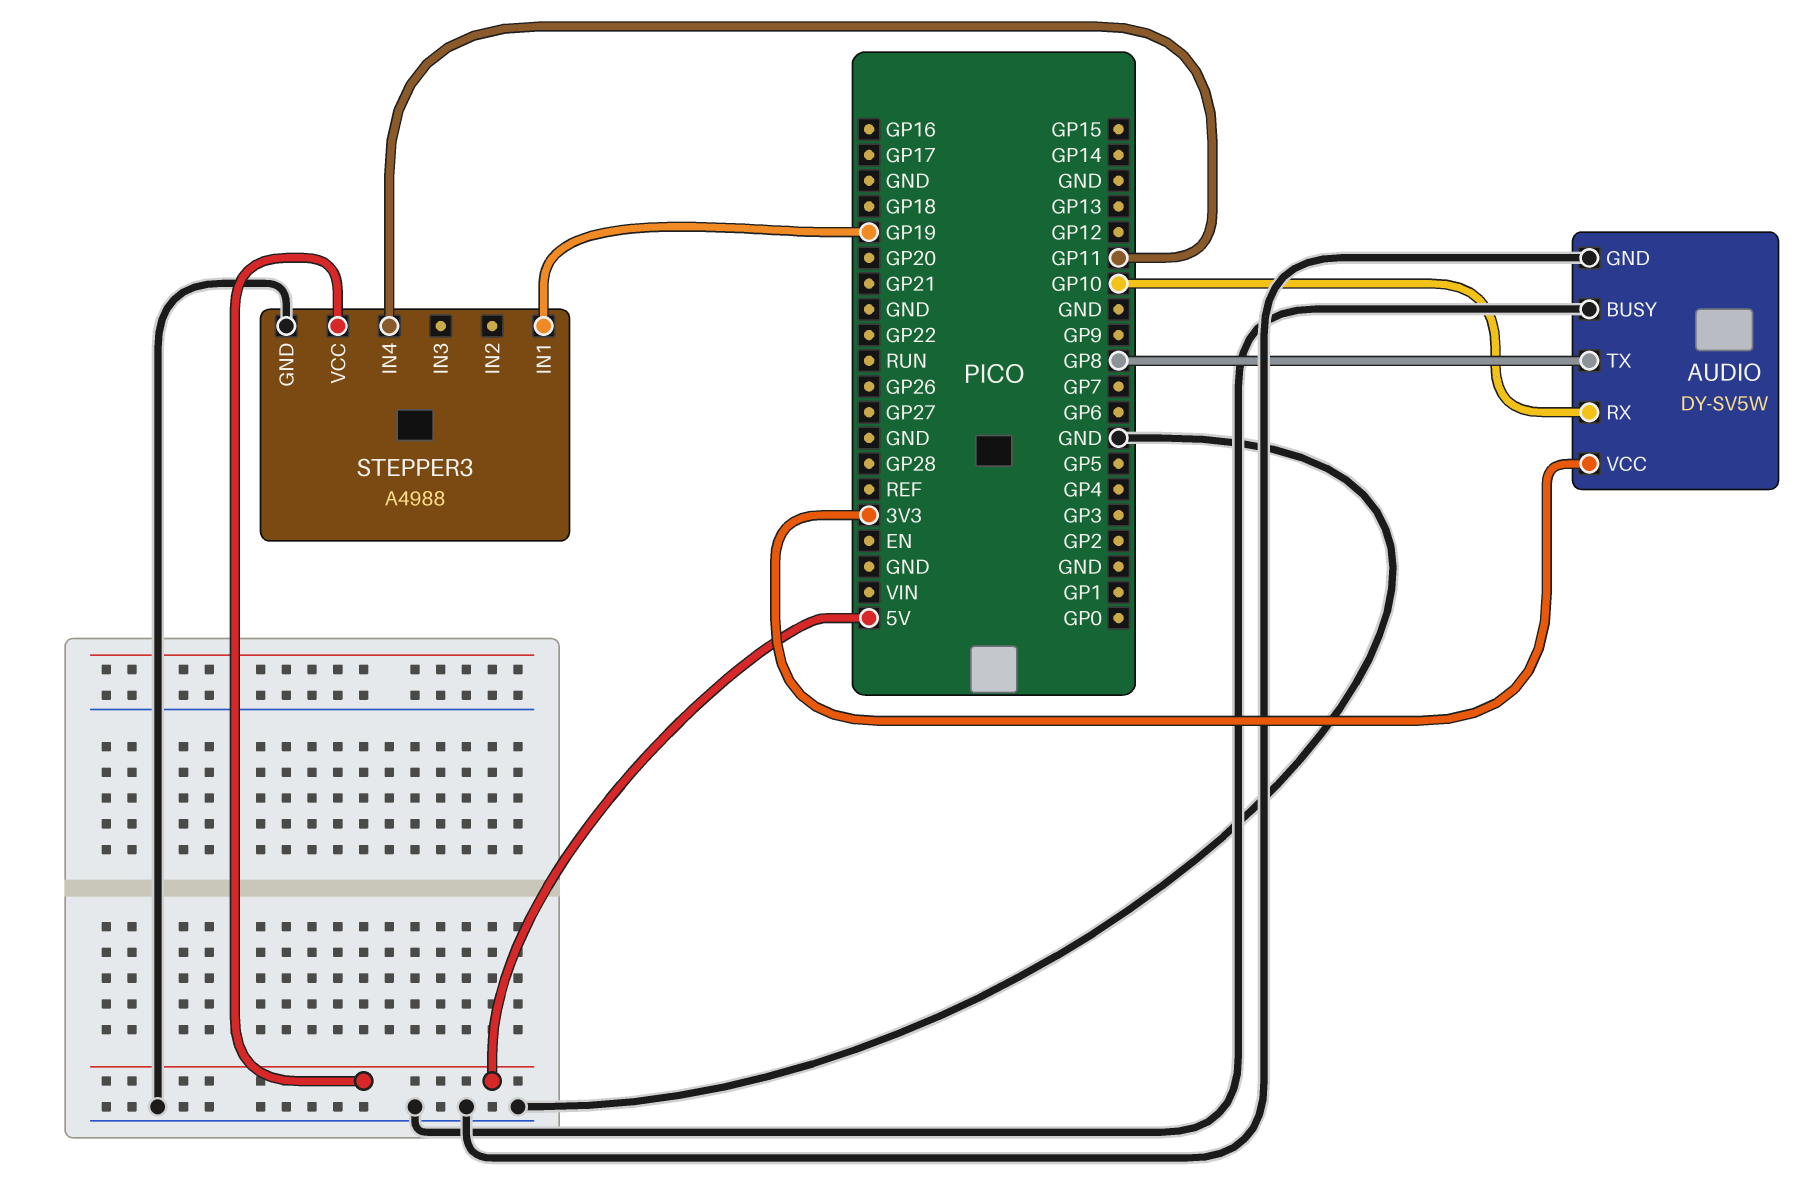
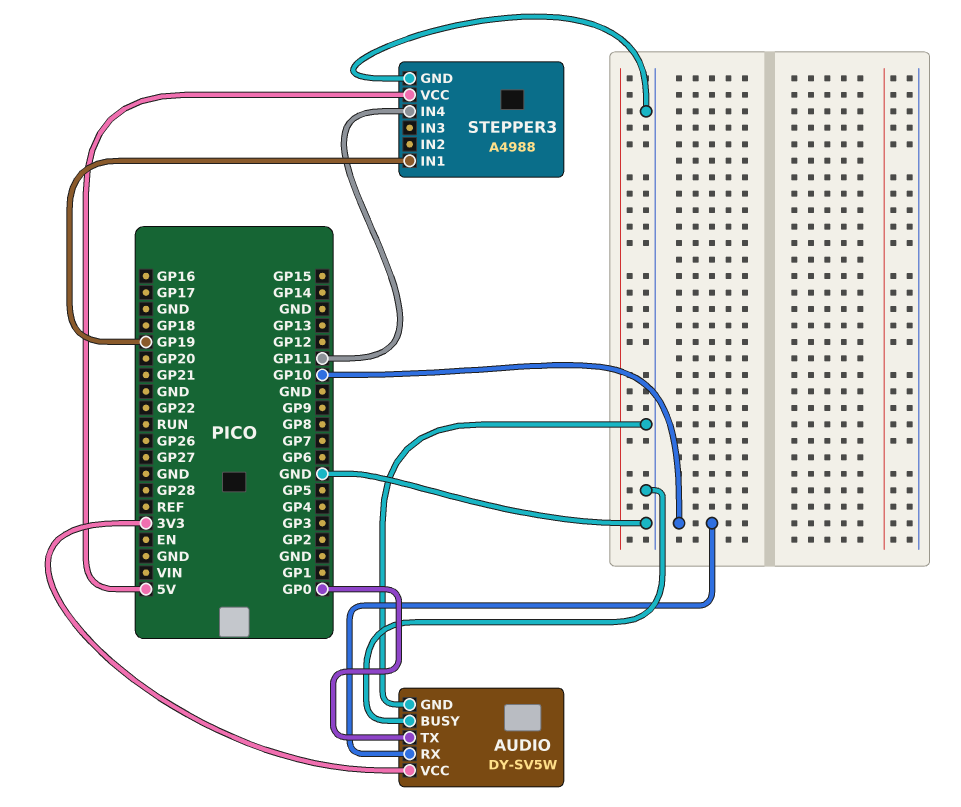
AUDIO pin TX: GP8 -> GP0

